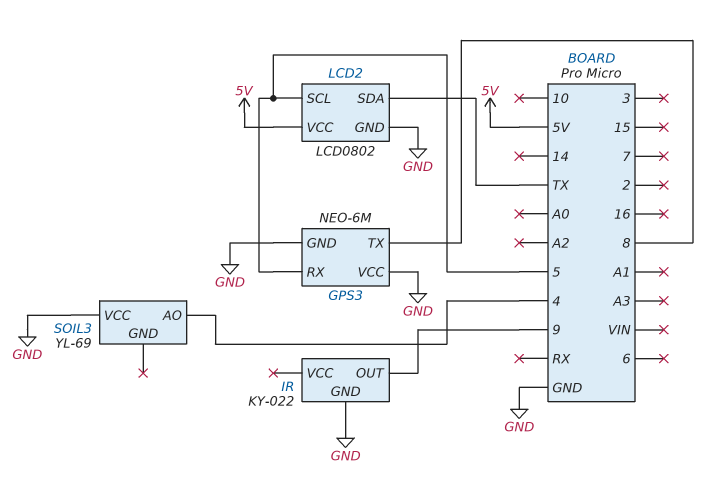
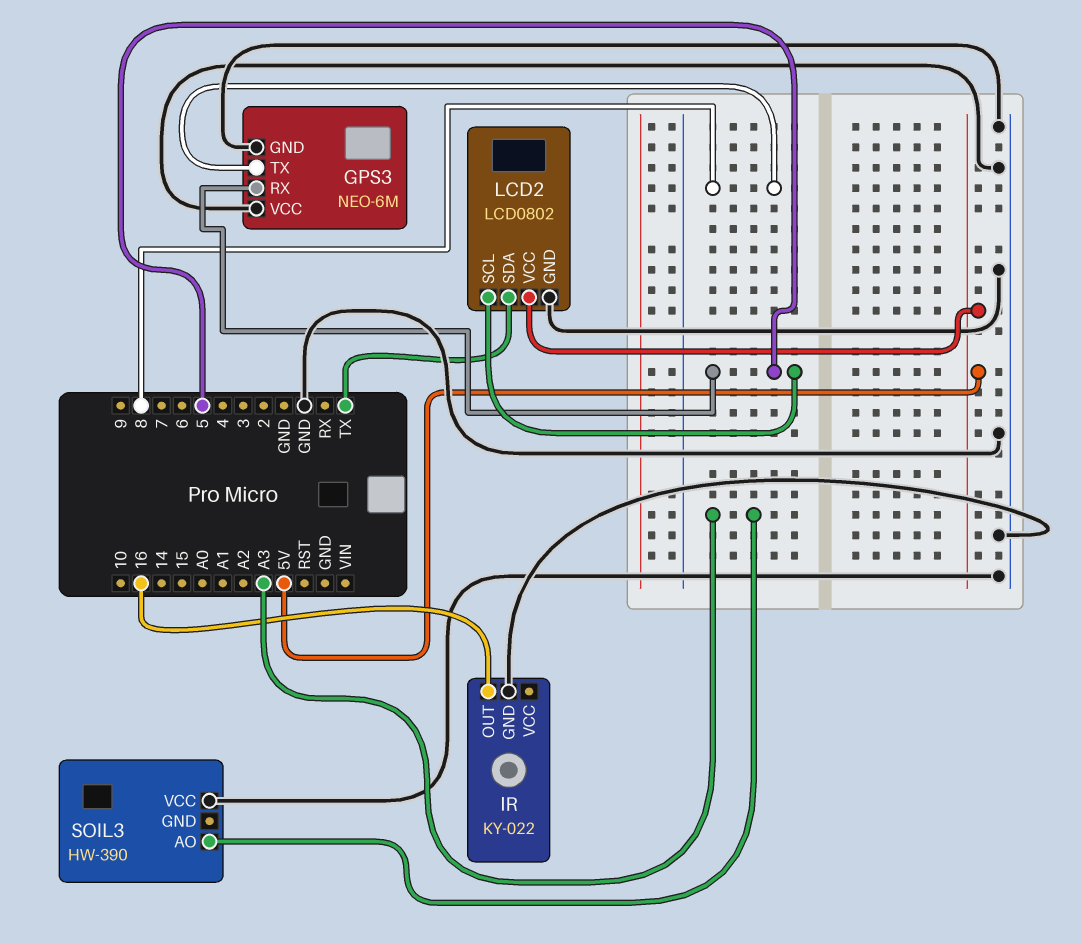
IR pin OUT: 9 -> 16
SOIL3: YL-69 -> HW-390
SOIL3 pin AO: 4 -> A3

